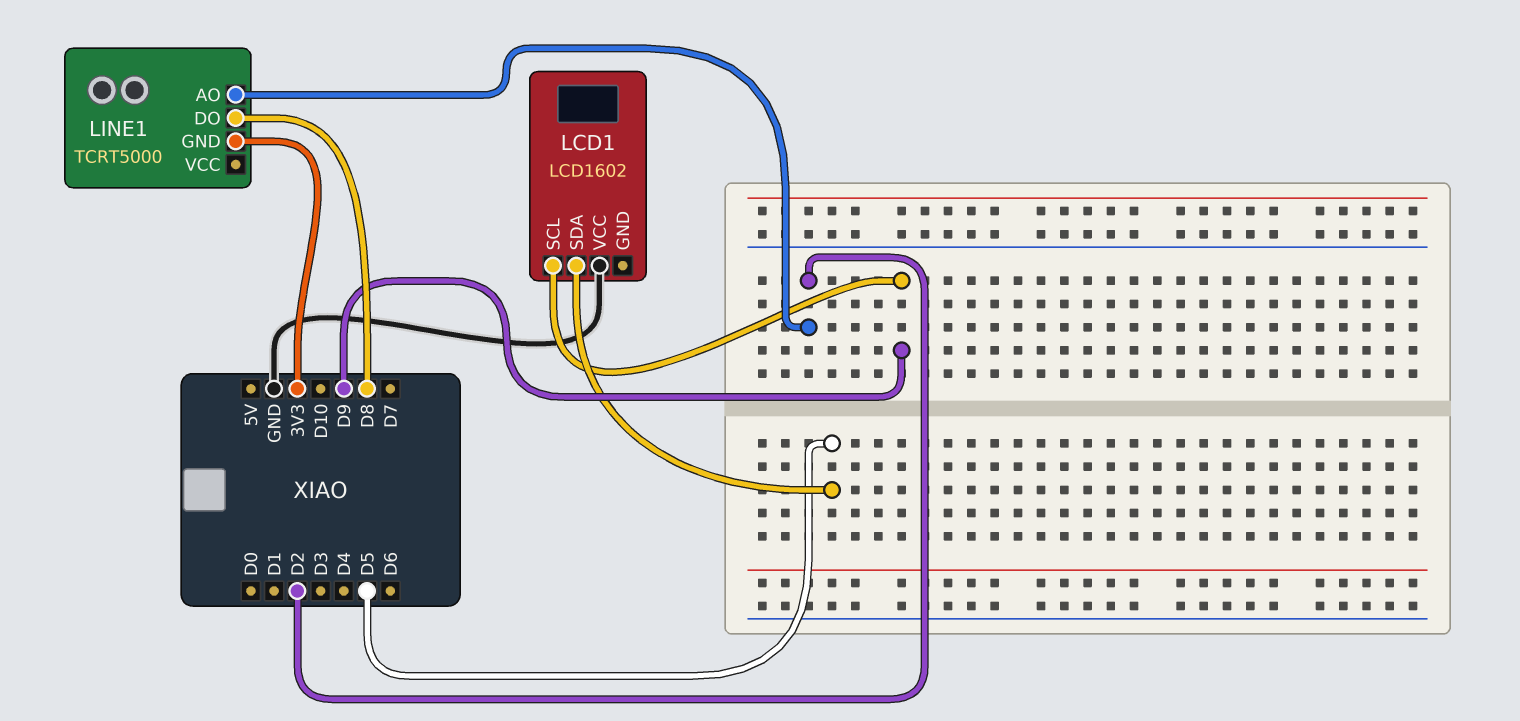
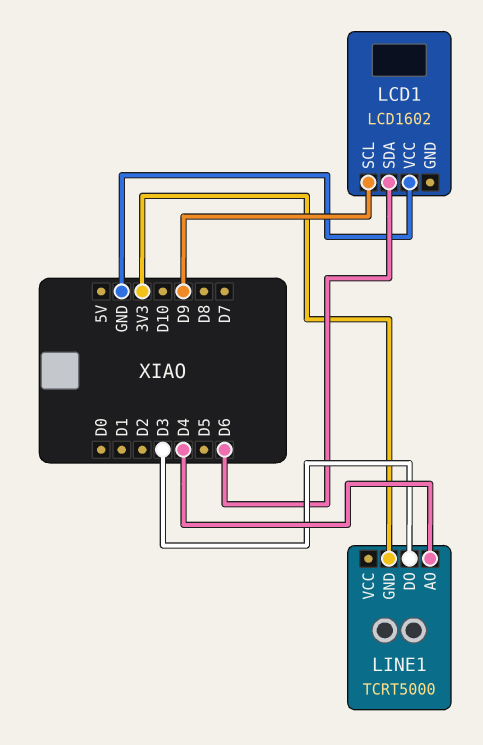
LCD1 pin SDA: D5 -> D6
LINE1 pin AO: D2 -> D4
LINE1 pin DO: D8 -> D3

